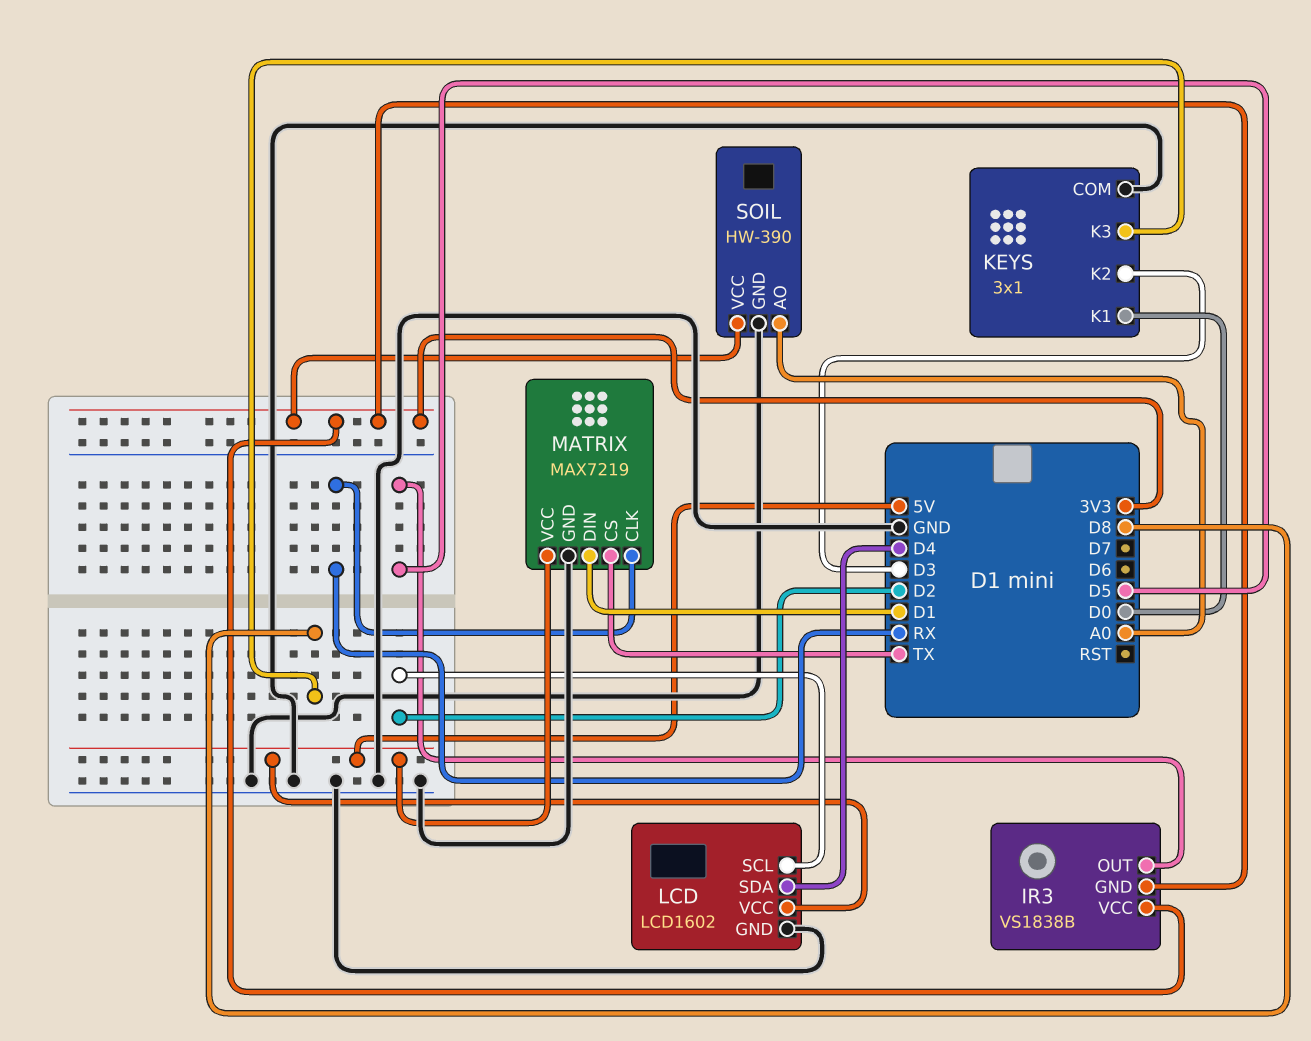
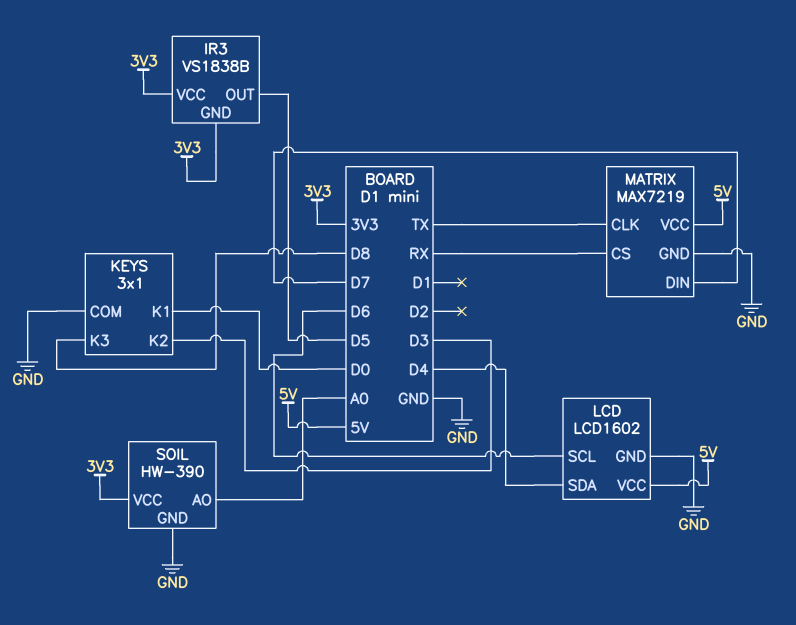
LCD pin SCL: D2 -> D6
MATRIX pin CLK: RX -> TX
MATRIX pin CS: TX -> RX
MATRIX pin DIN: D1 -> D7

